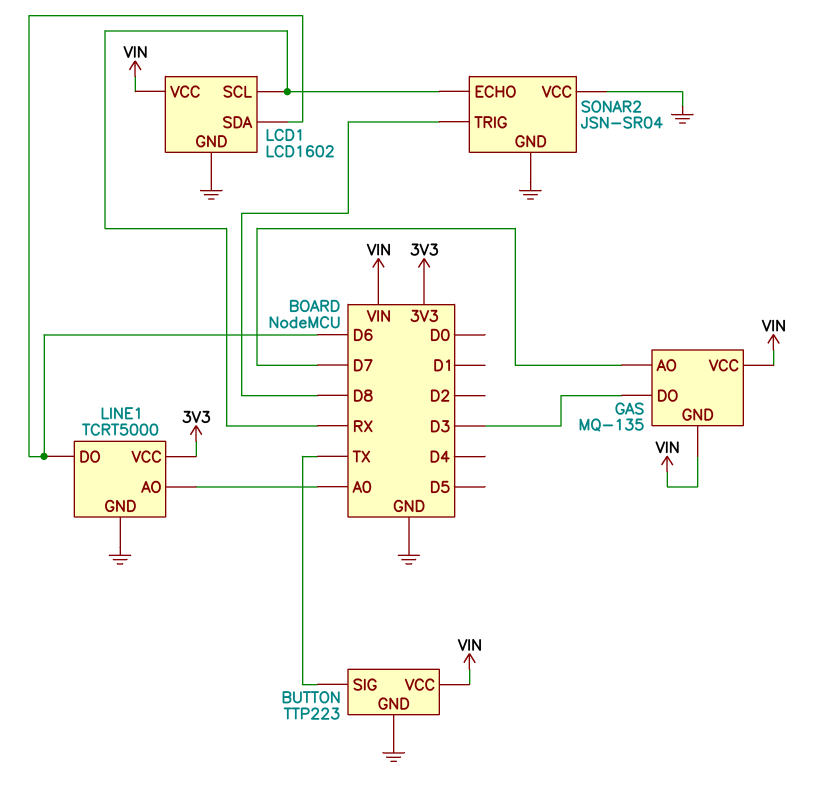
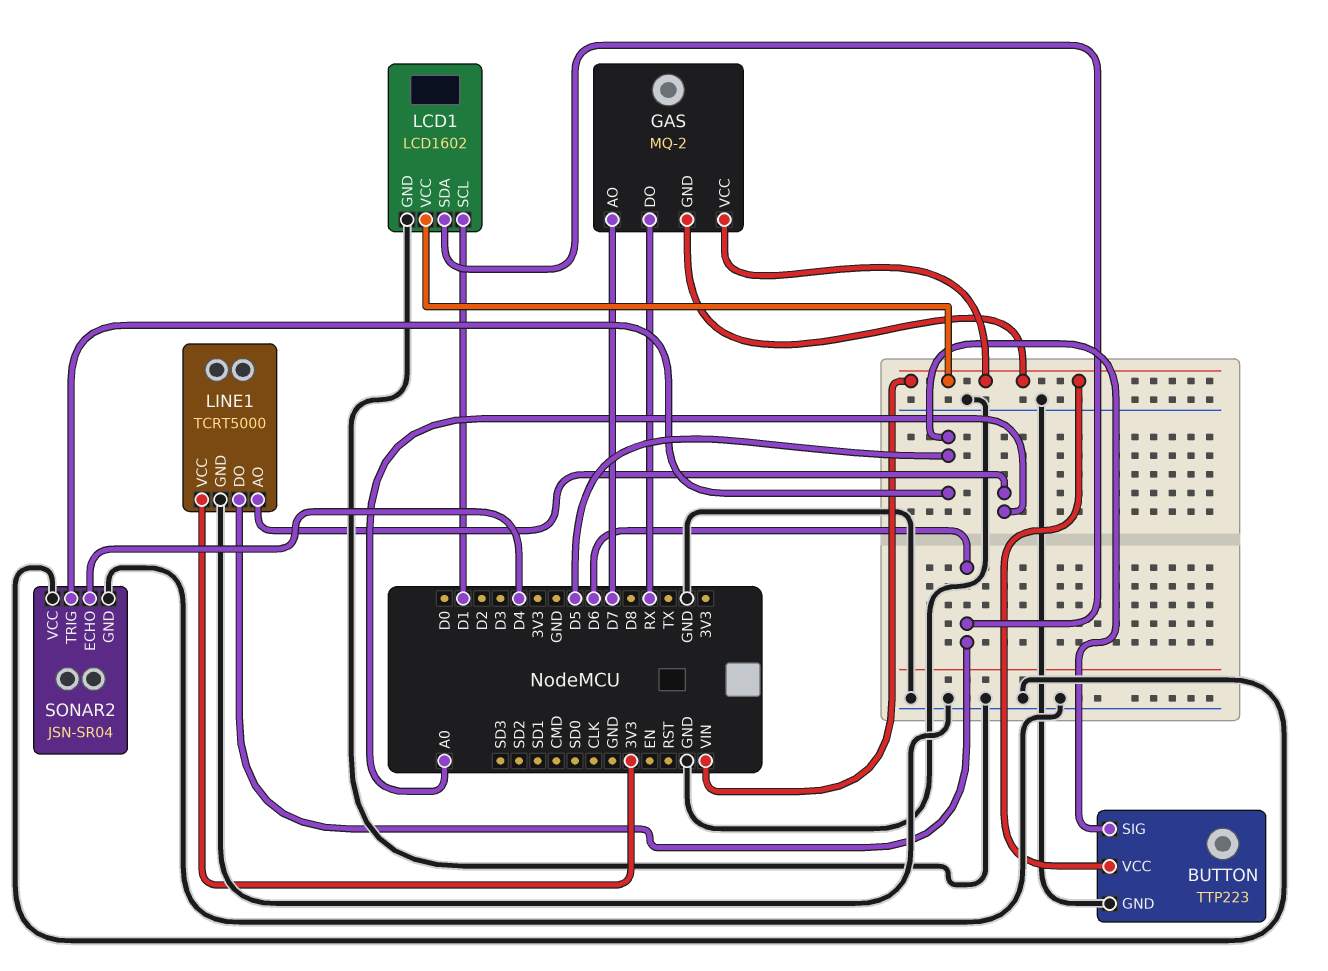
BUTTON pin SIG: TX -> D5
GAS: MQ-135 -> MQ-2
GAS pin DO: D3 -> RX
LCD1 pin SCL: RX -> D1
SONAR2 pin ECHO: RX -> D4
SONAR2 pin TRIG: D8 -> D5

